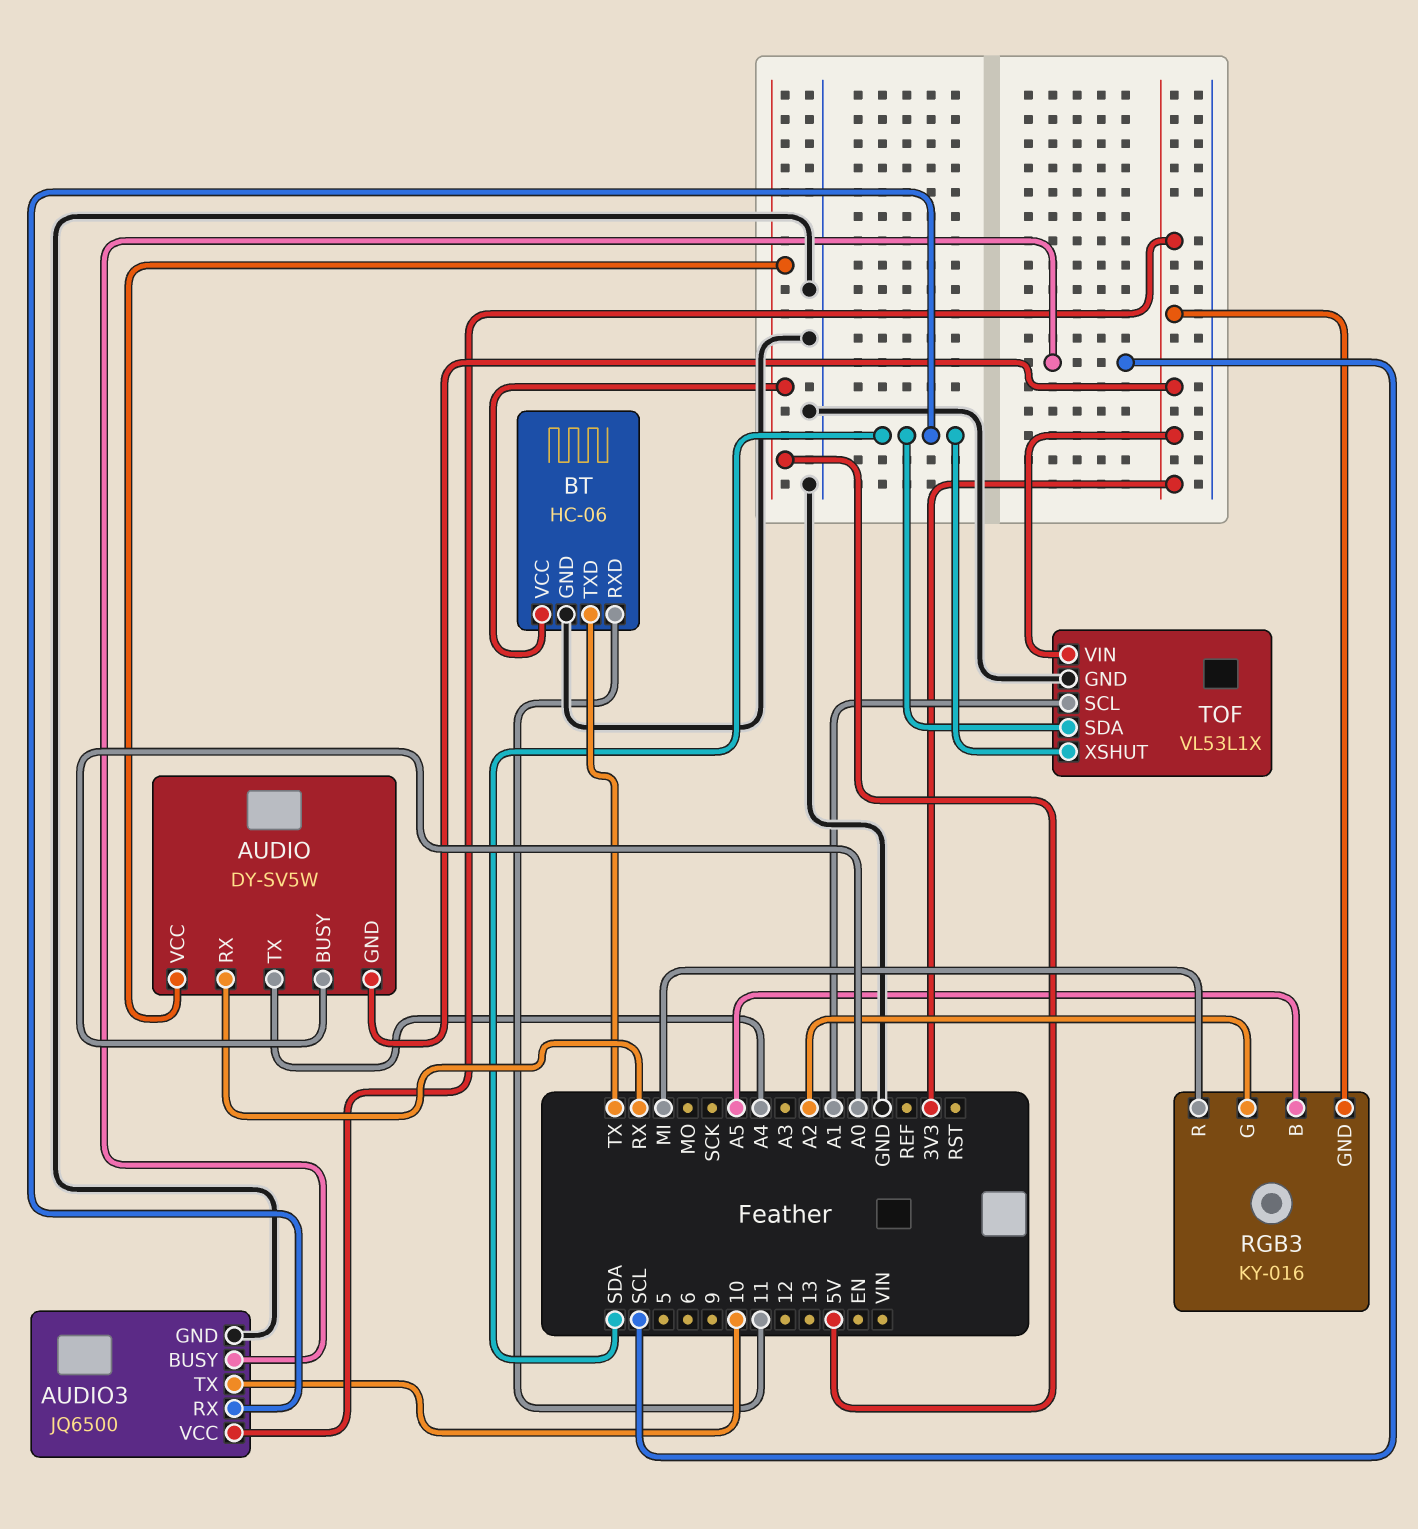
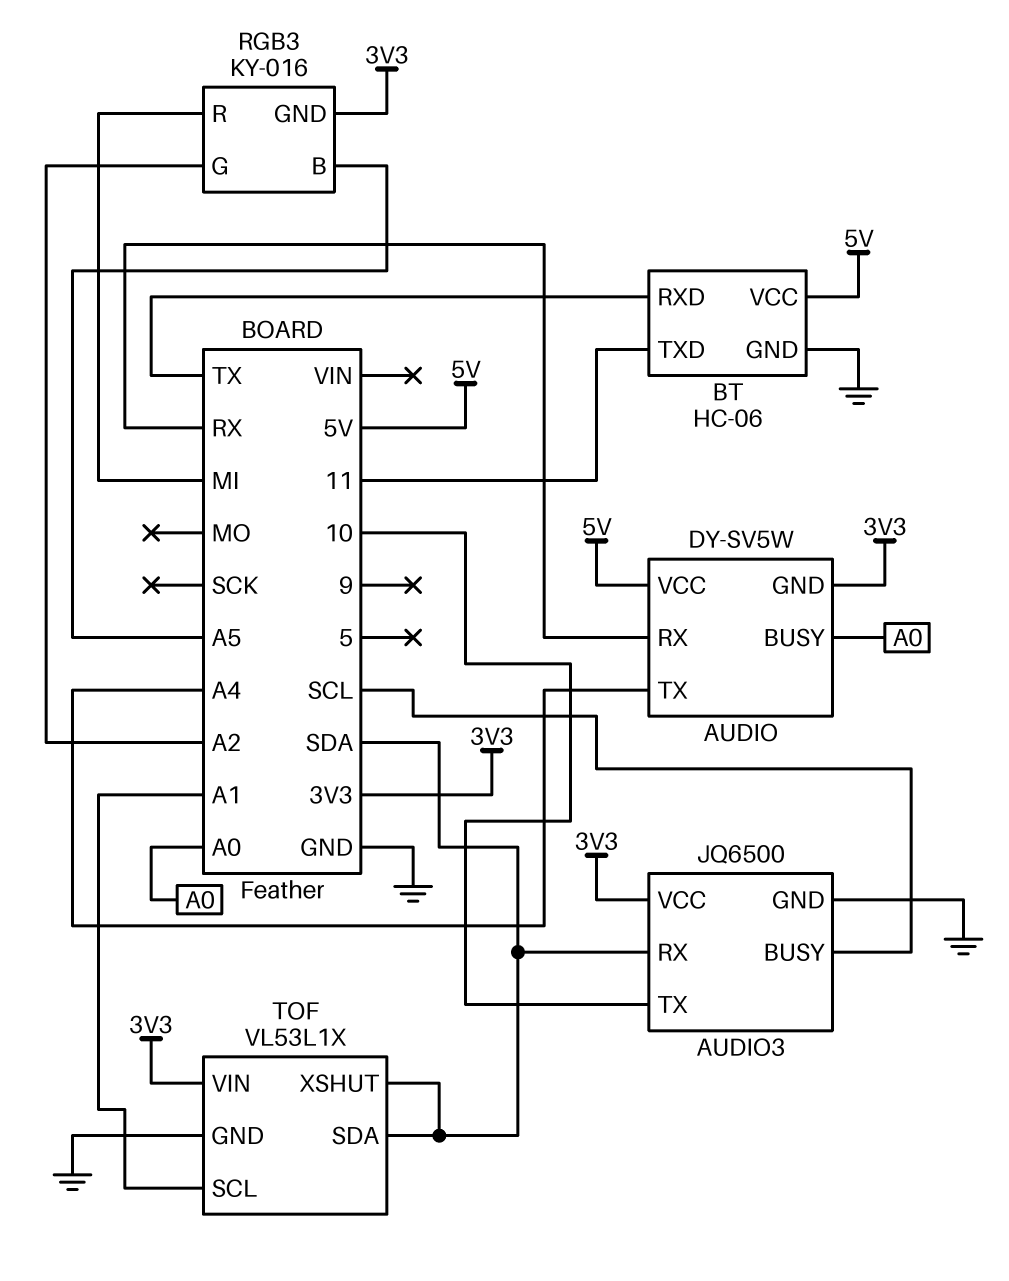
BT pin RXD: 11 -> TX
BT pin TXD: TX -> 11

